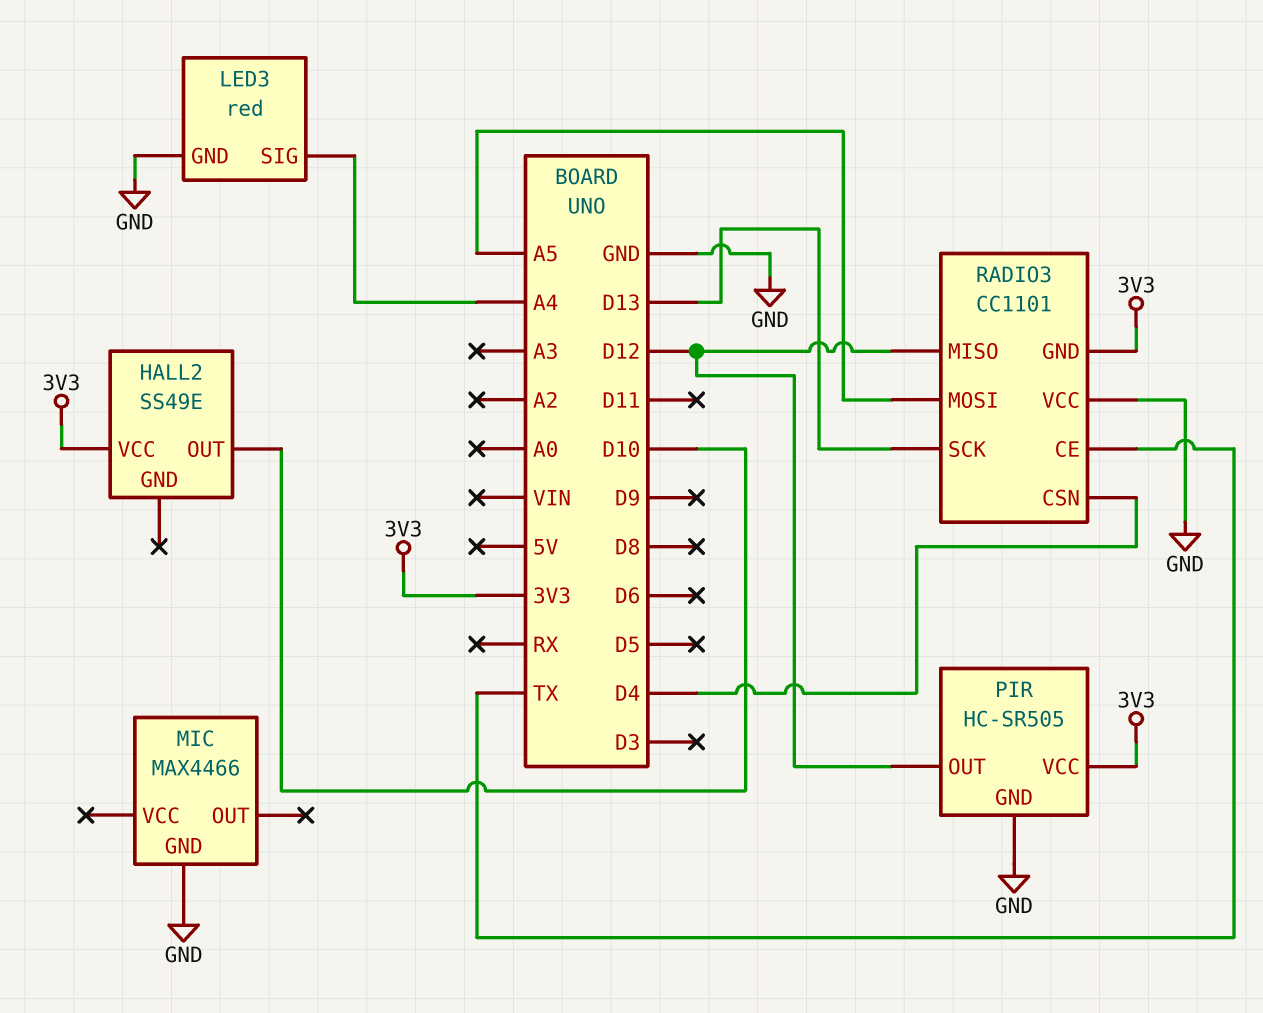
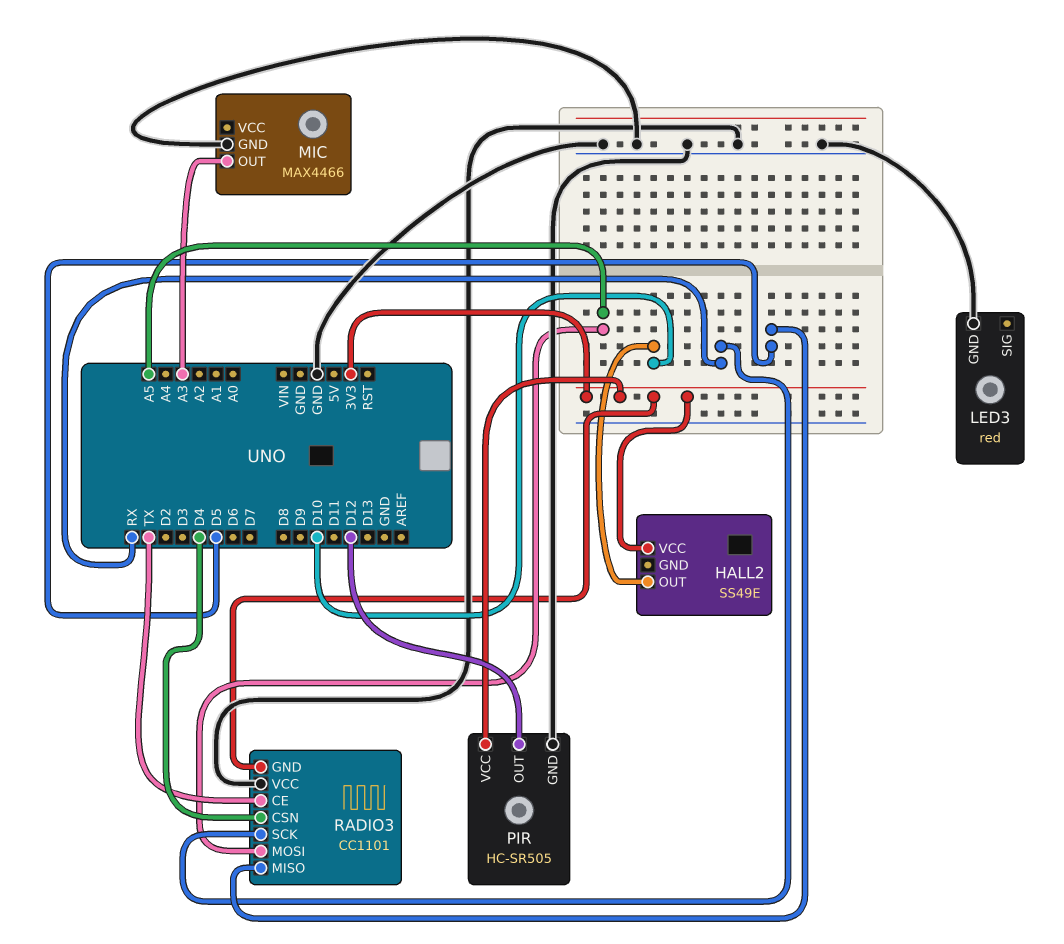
LED3 pin SIG: A4 -> none
MIC pin OUT: none -> A3
RADIO3 pin MISO: D12 -> D5
RADIO3 pin SCK: D13 -> RX

